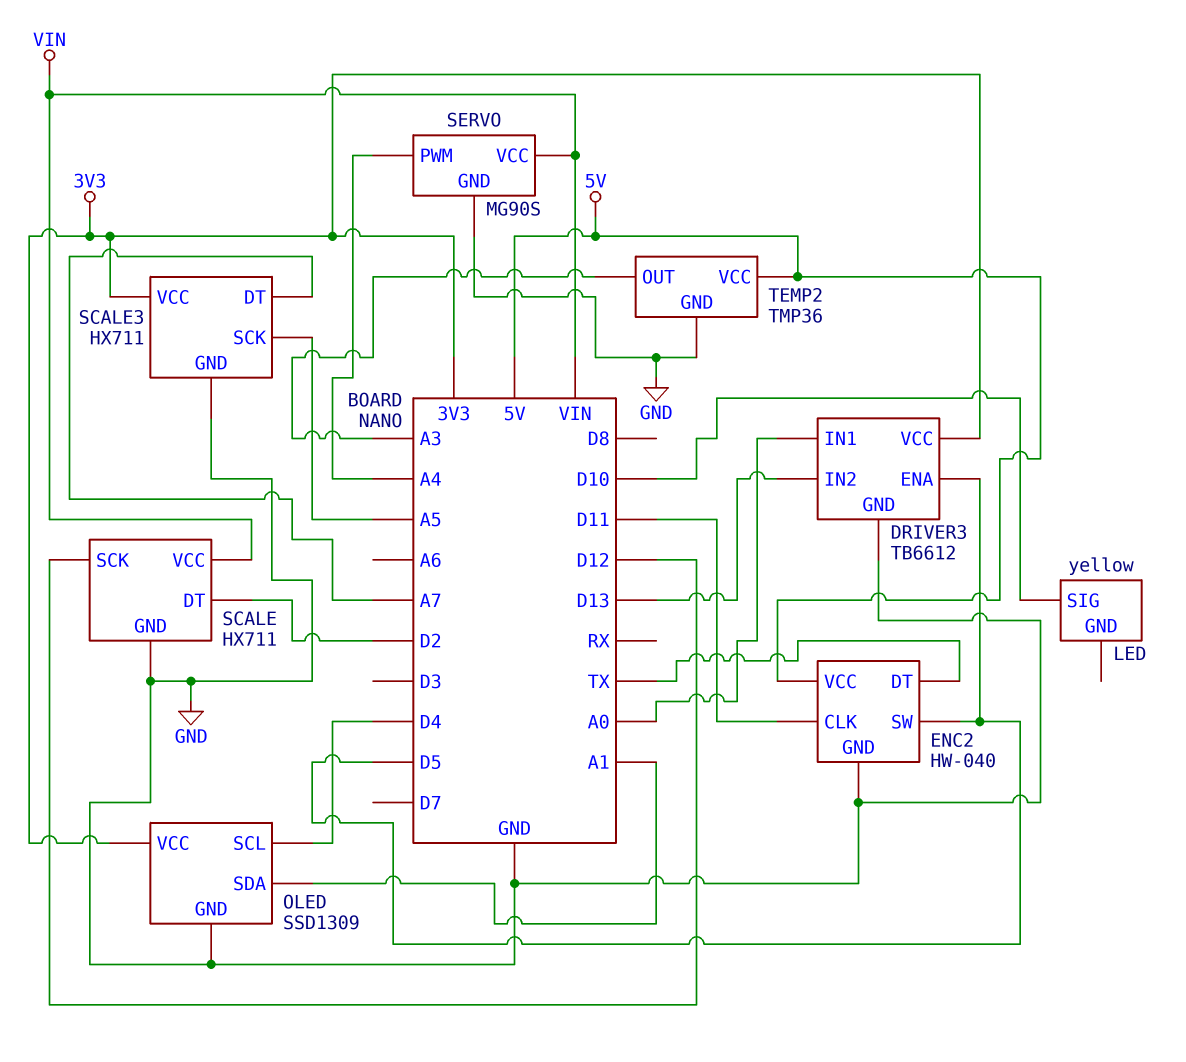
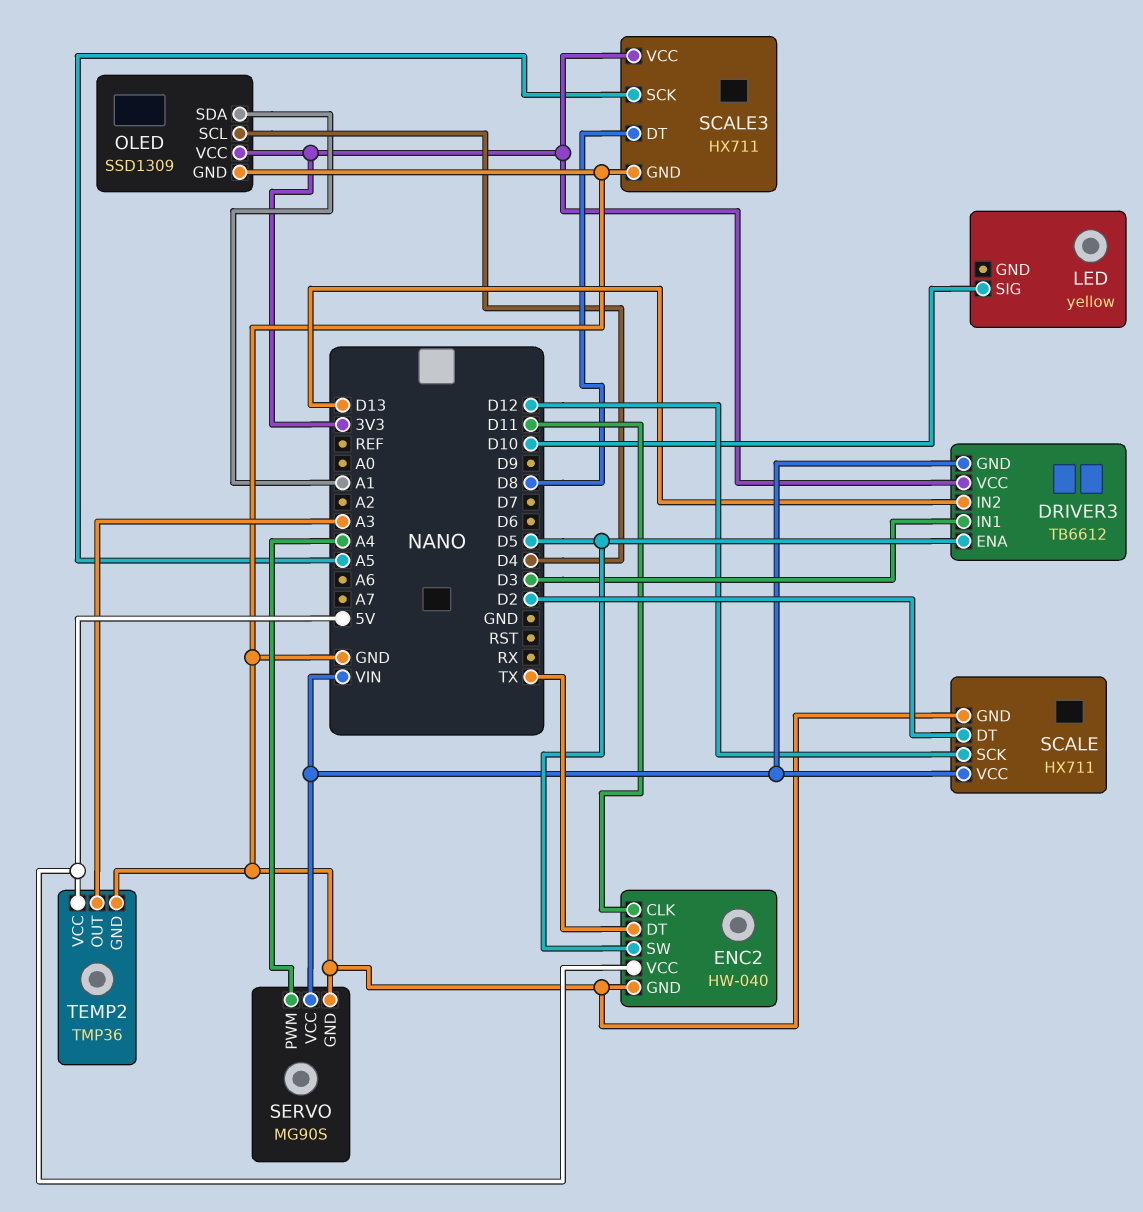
DRIVER3 pin GND: GND -> VIN
DRIVER3 pin IN1: A0 -> D3
SCALE3 pin DT: A7 -> D8

